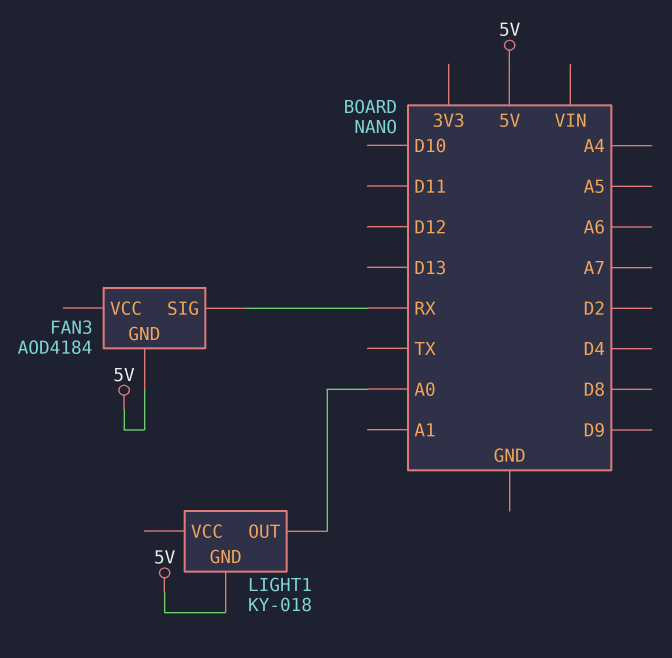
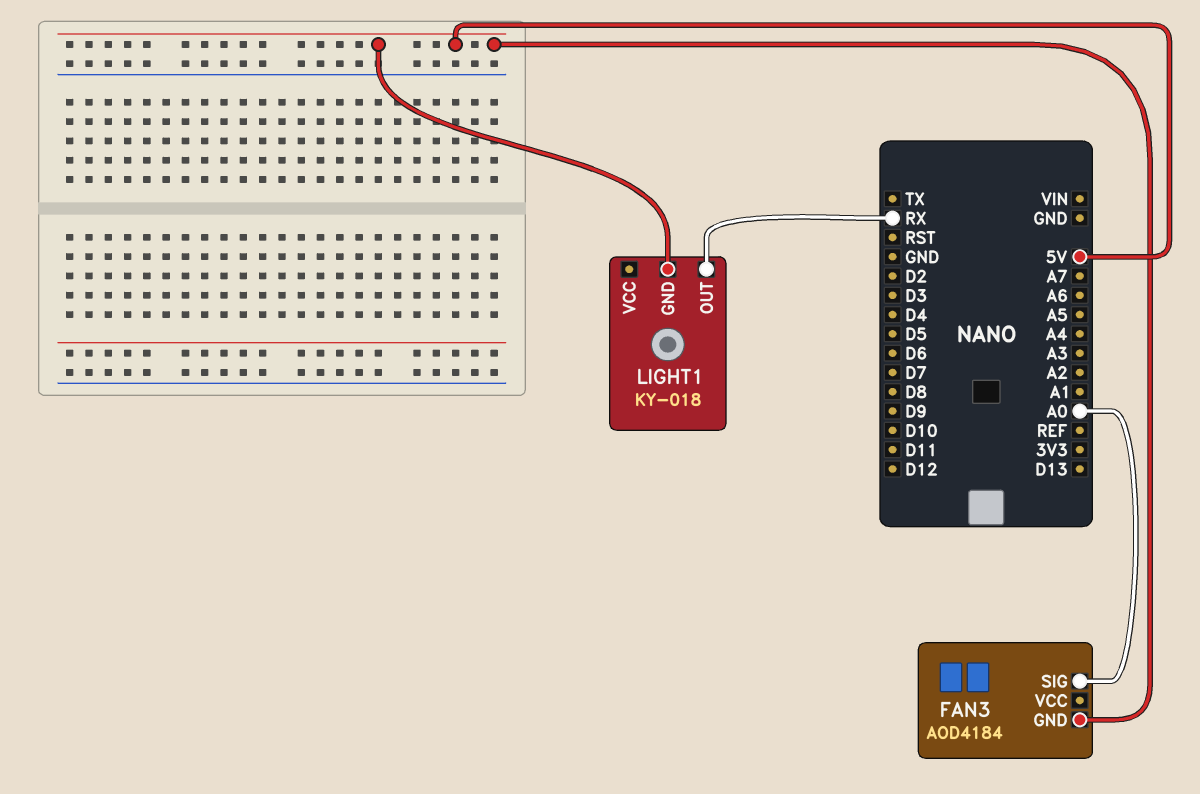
FAN3 pin SIG: RX -> A0
LIGHT1 pin OUT: A0 -> RX

